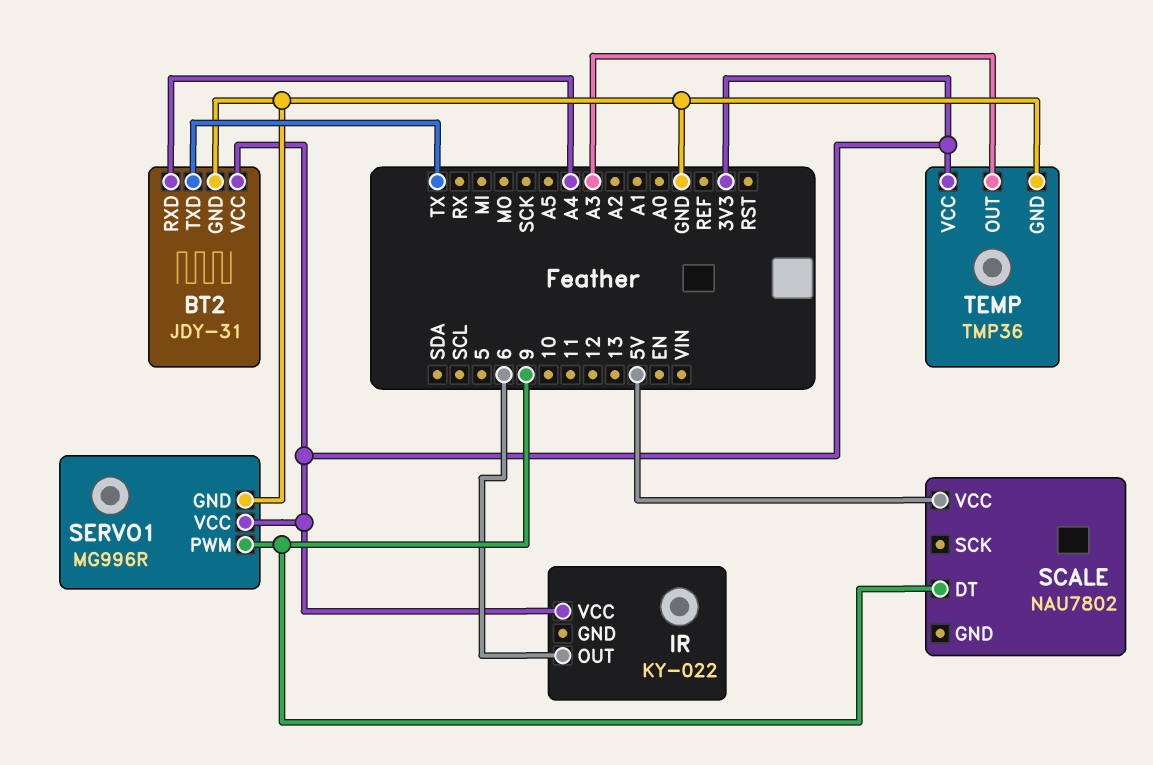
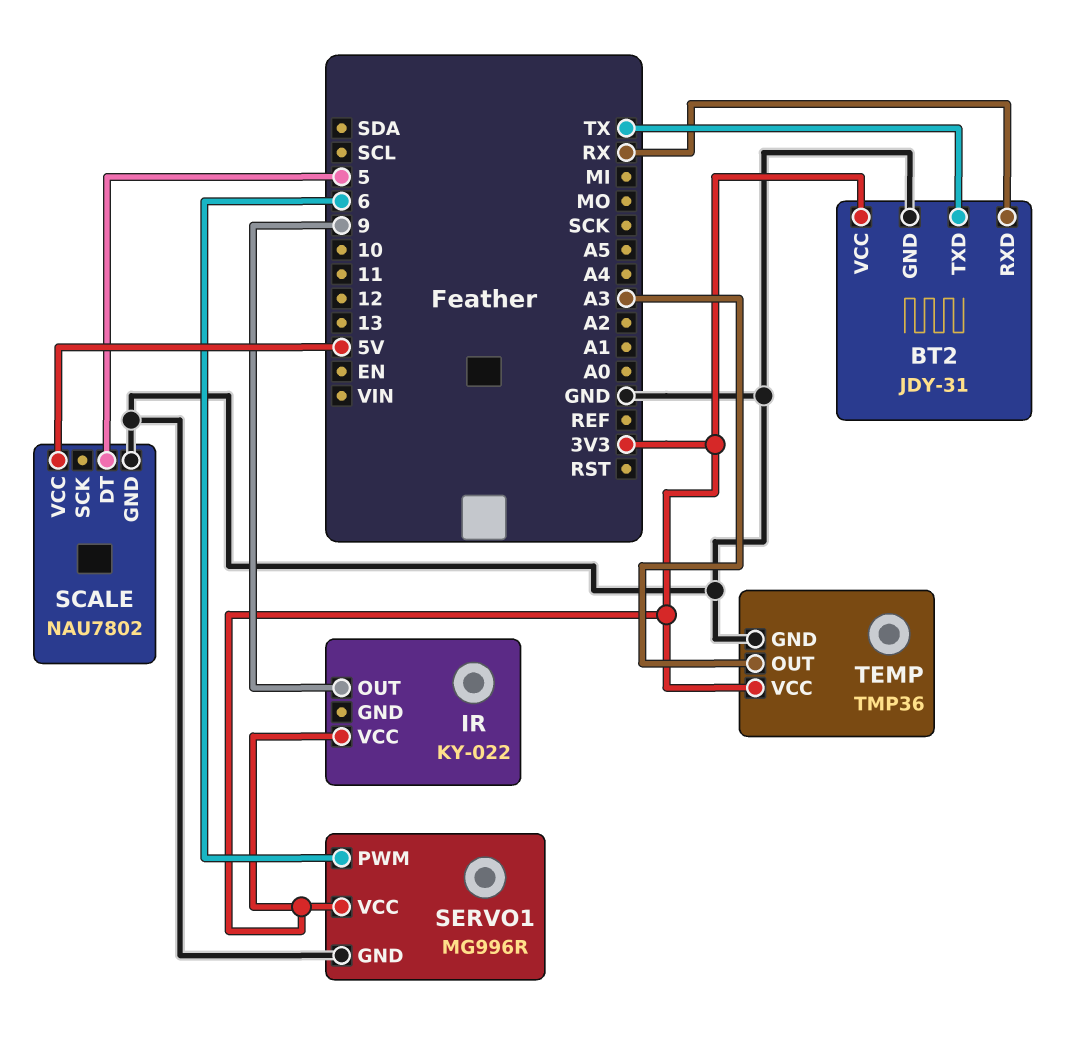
BT2 pin RXD: A4 -> RX
IR pin OUT: 6 -> 9
SCALE pin DT: 9 -> 5
SCALE pin GND: none -> GND
SERVO1 pin PWM: 9 -> 6

